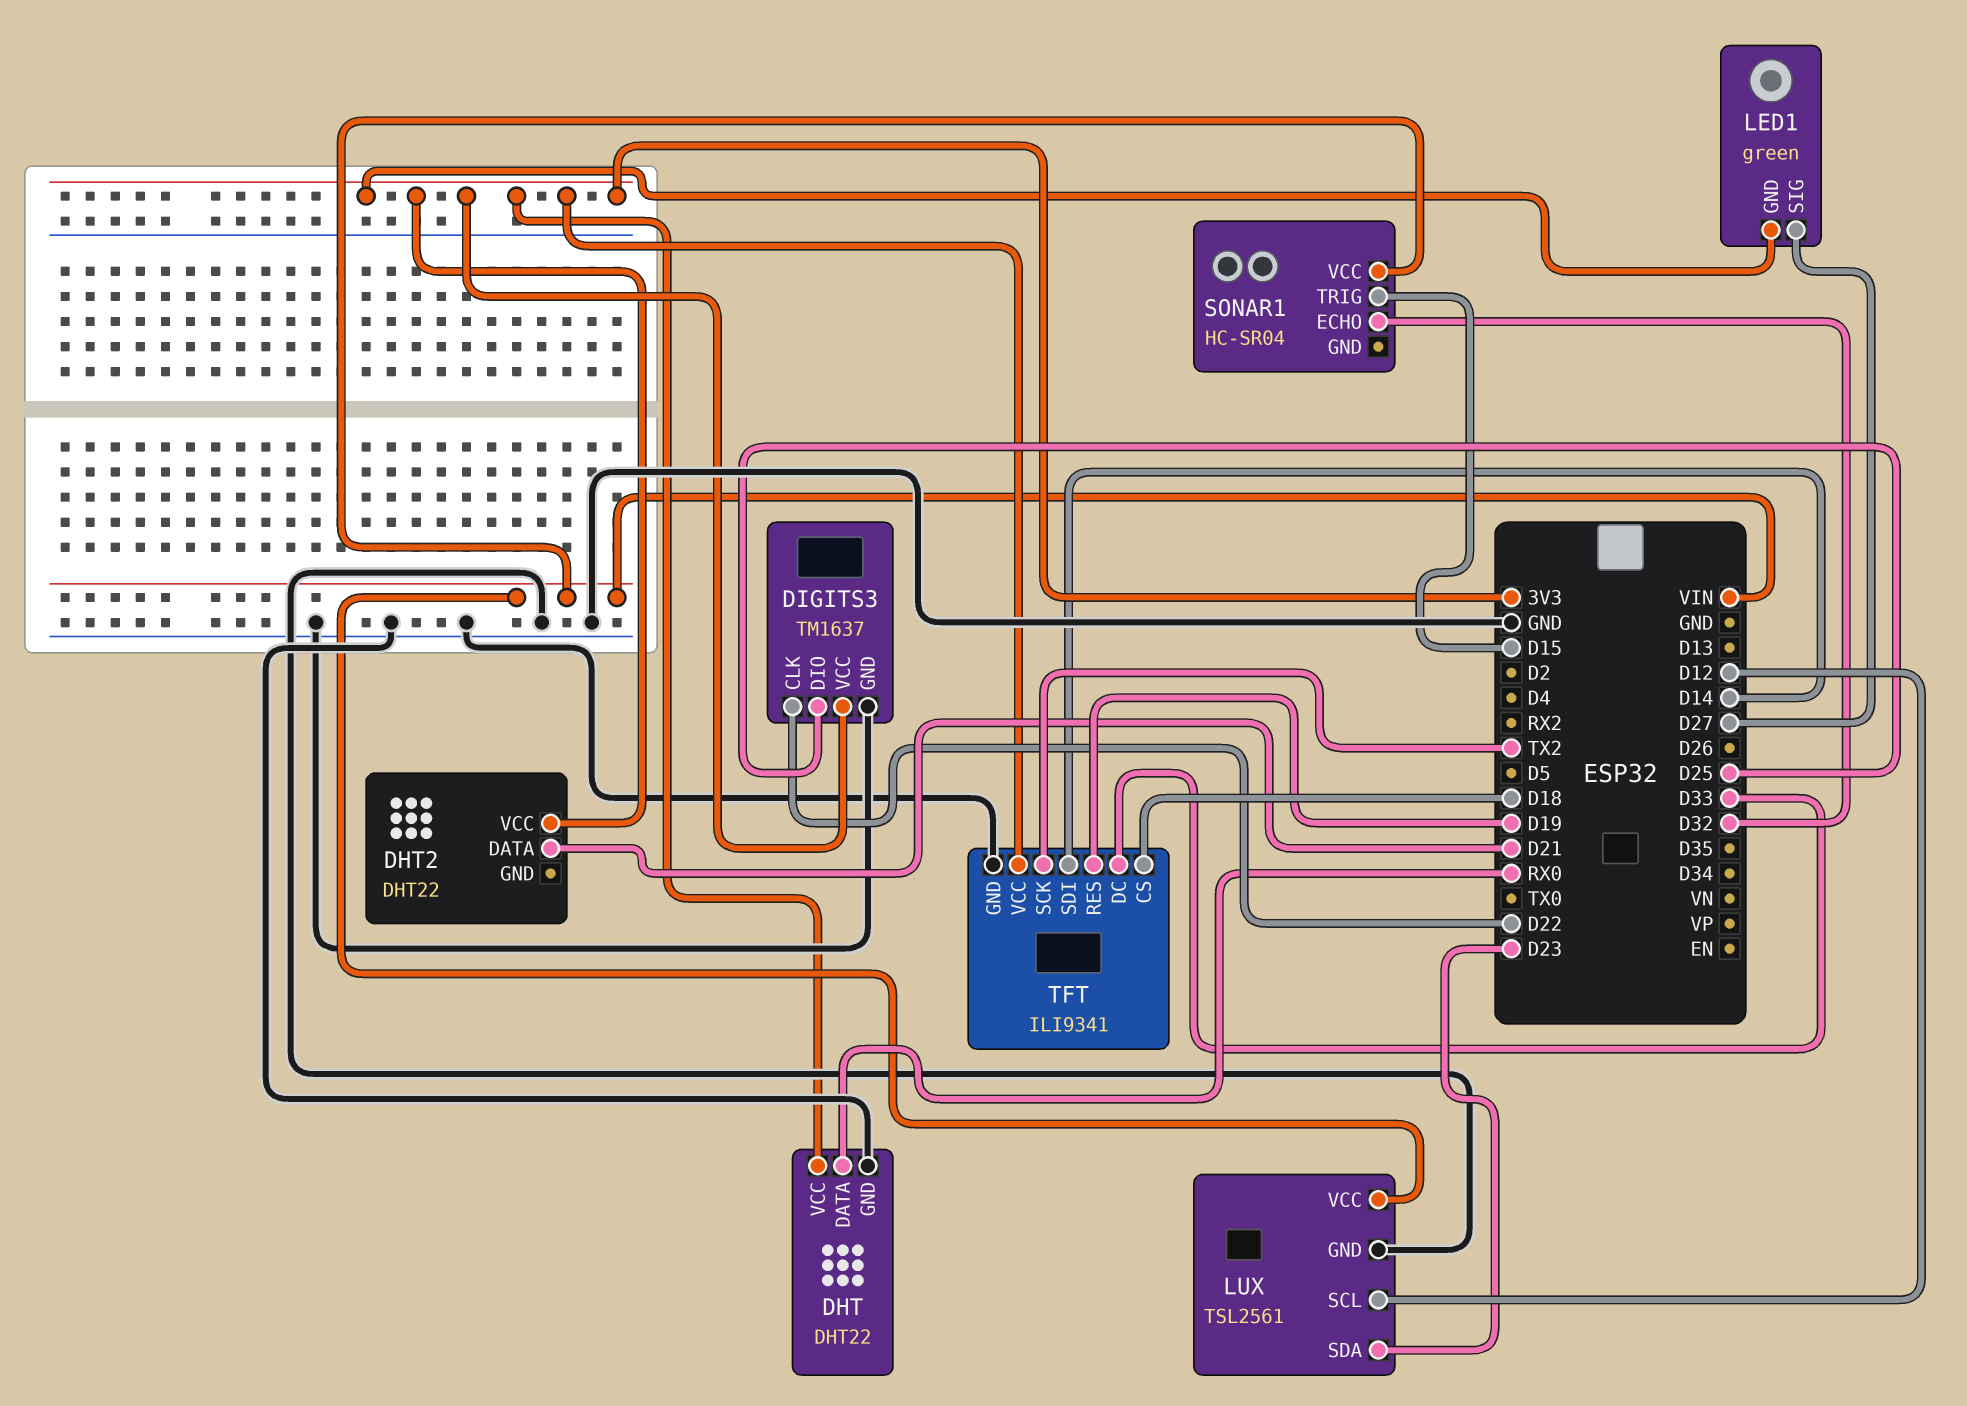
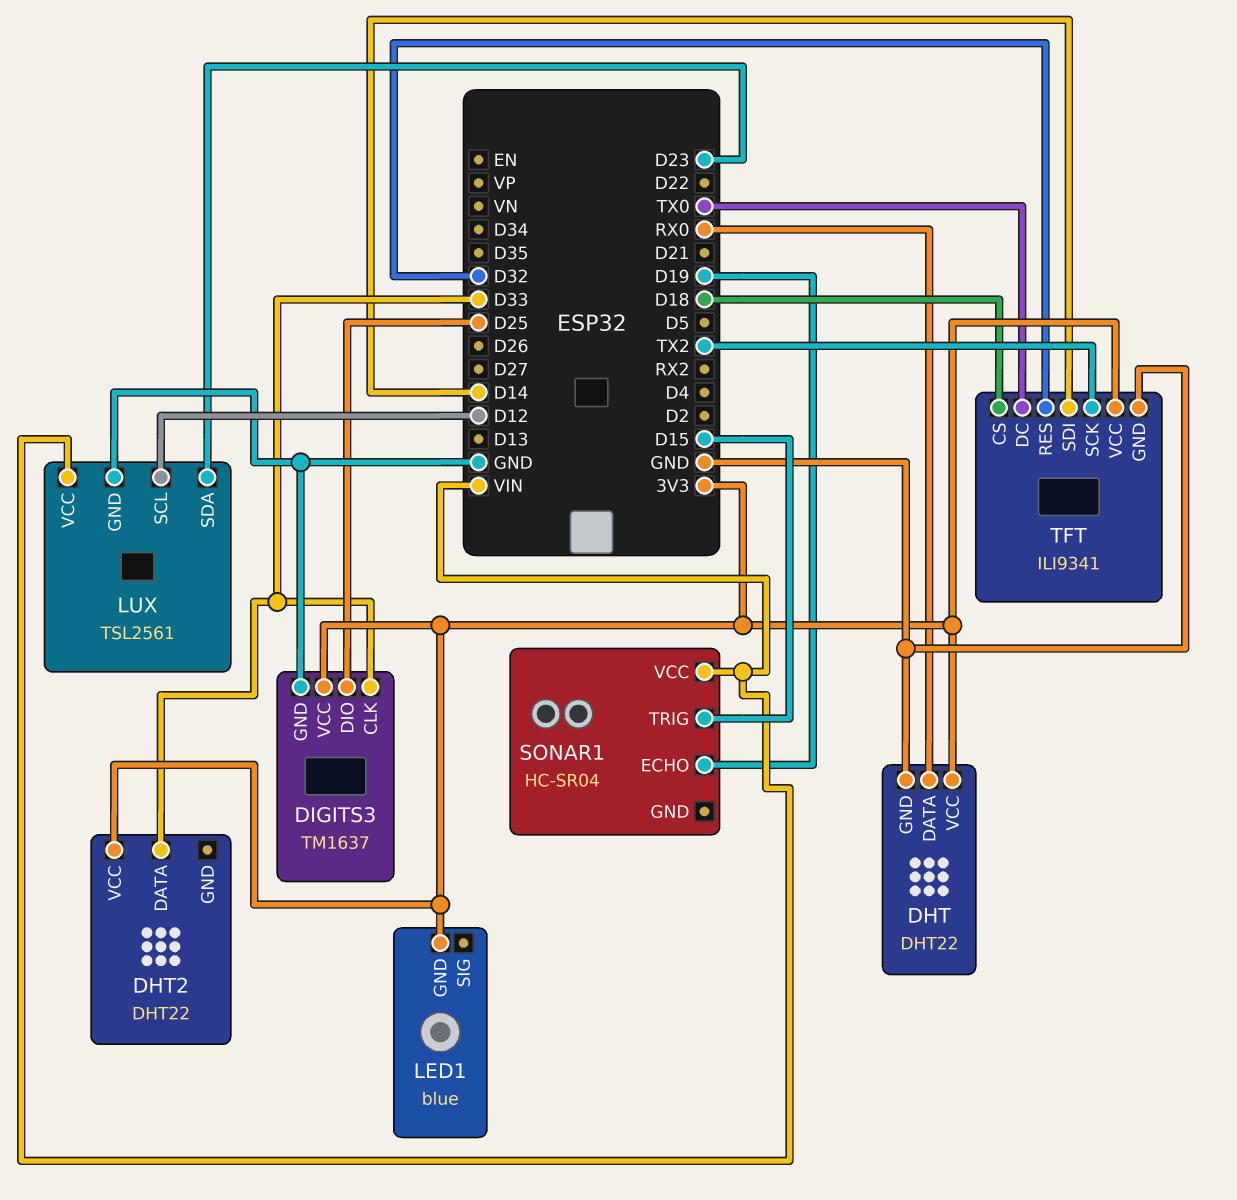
DHT2 pin DATA: D21 -> D33
DIGITS3 pin CLK: D22 -> D33
LED1: green -> blue
LED1 pin SIG: D27 -> none
SONAR1 pin ECHO: D32 -> D19
TFT pin DC: D33 -> TX0
TFT pin RES: D19 -> D32

